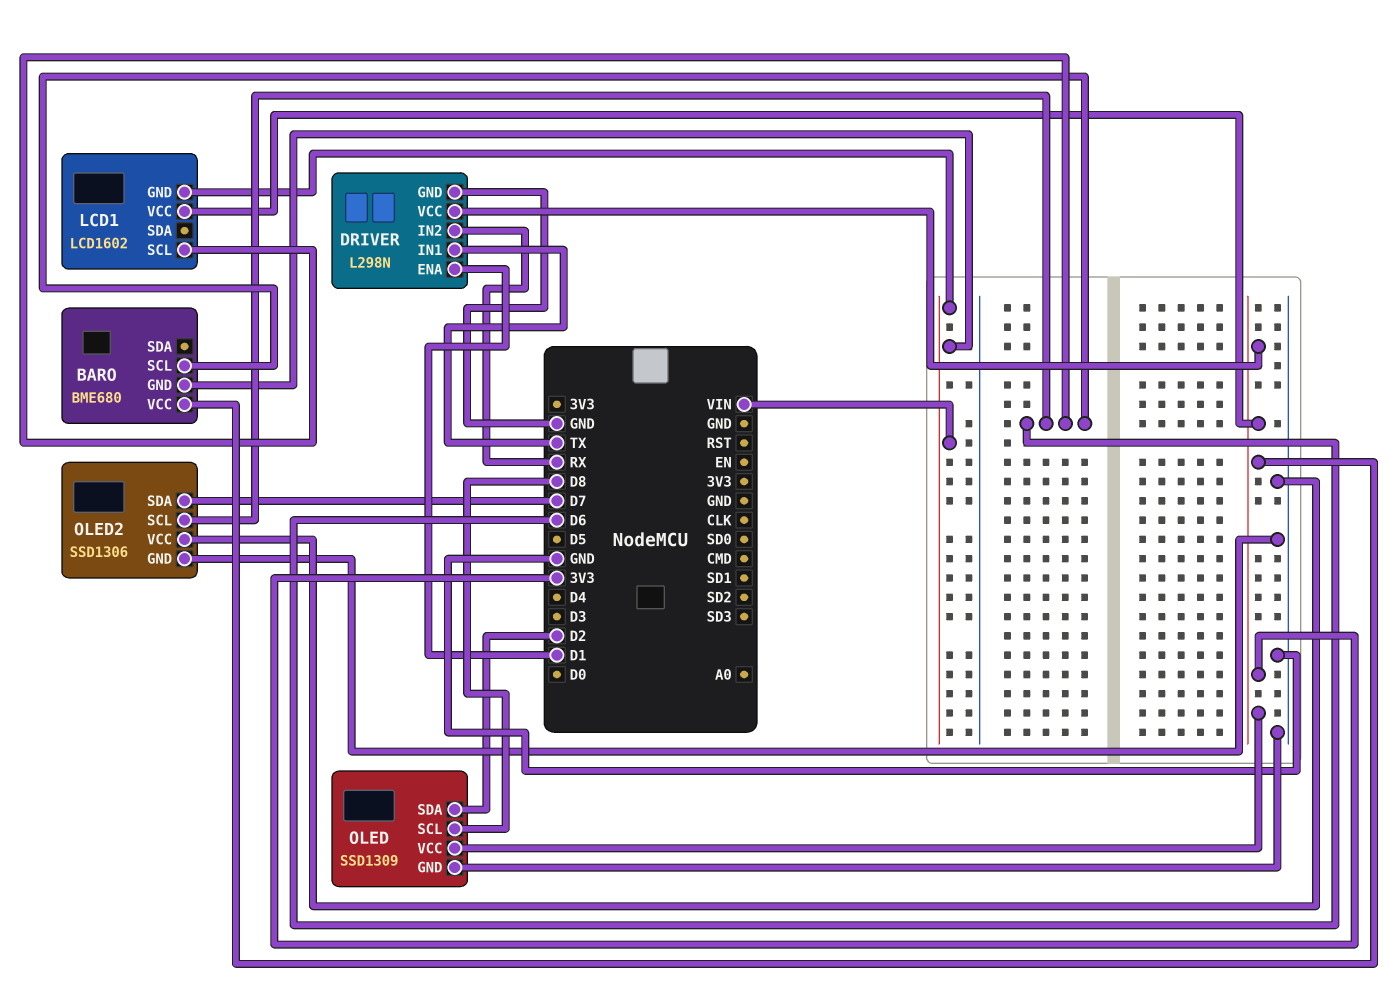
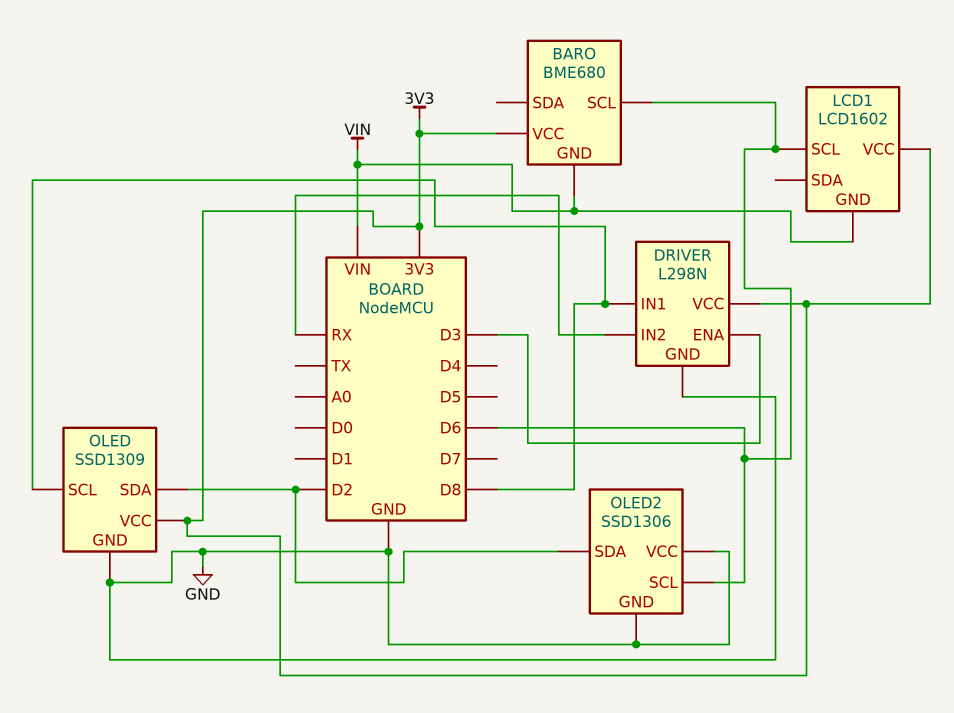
DRIVER pin ENA: D1 -> D3
DRIVER pin IN1: TX -> D8
OLED2 pin SDA: D7 -> D2

